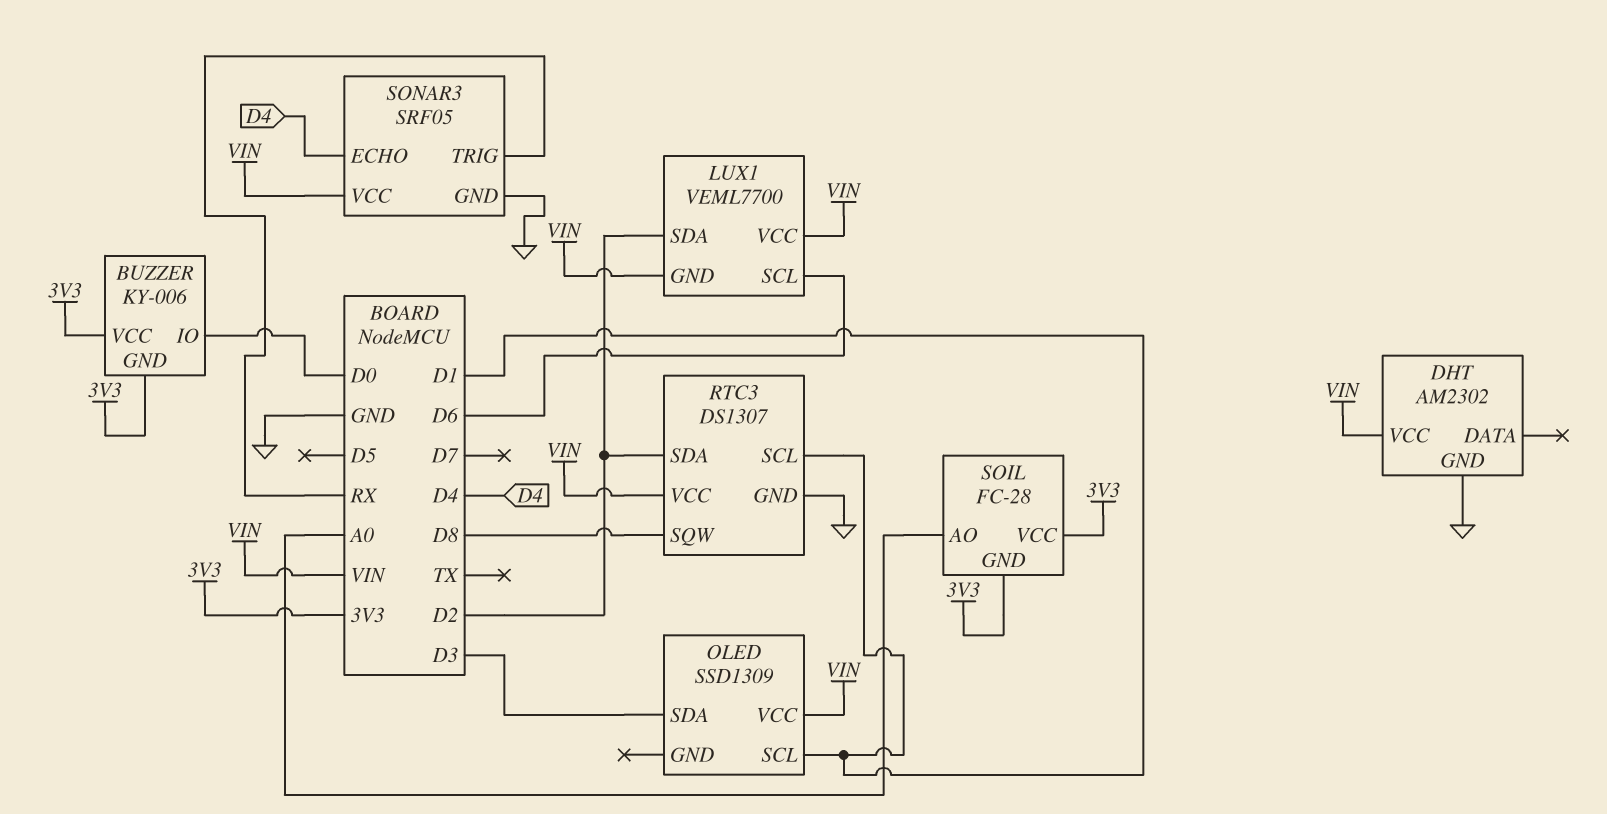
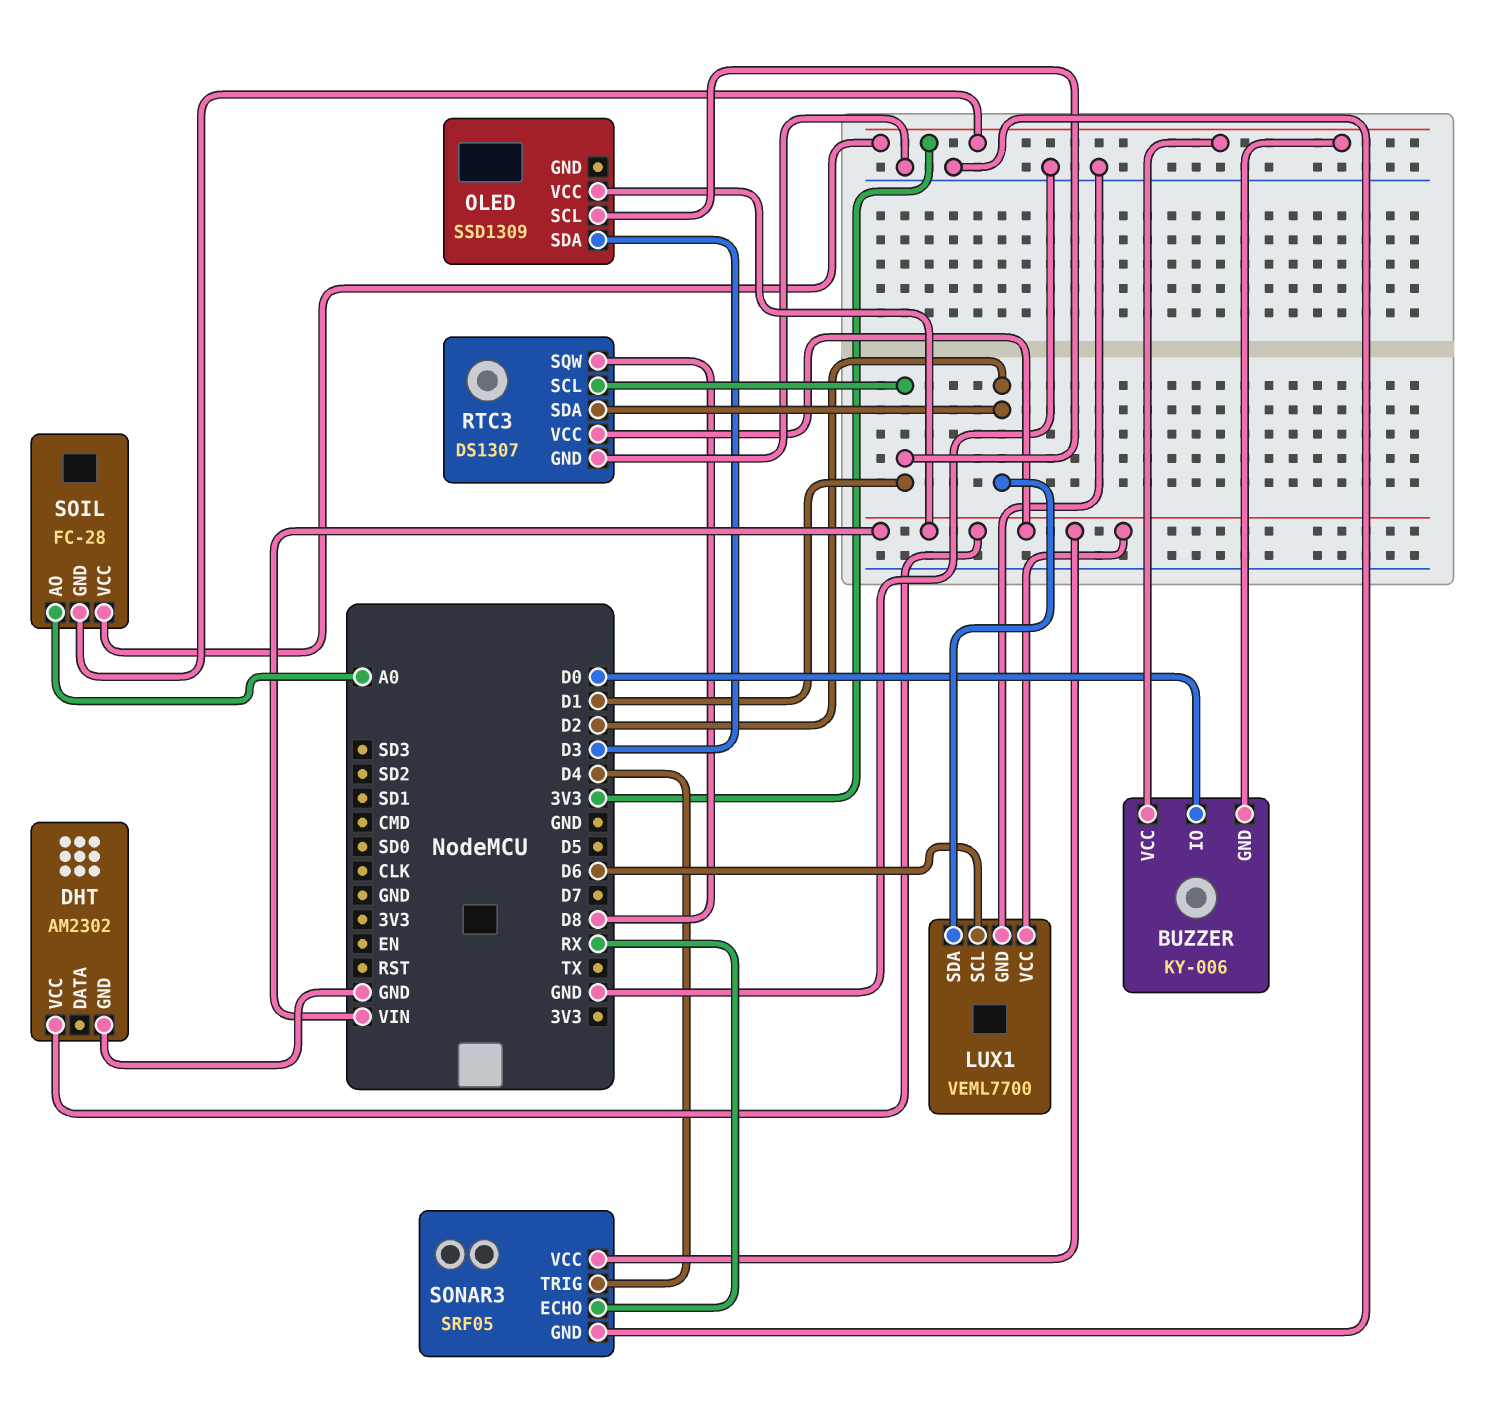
LUX1 pin GND: VIN -> GND
SONAR3 pin ECHO: D4 -> RX
SONAR3 pin TRIG: RX -> D4

